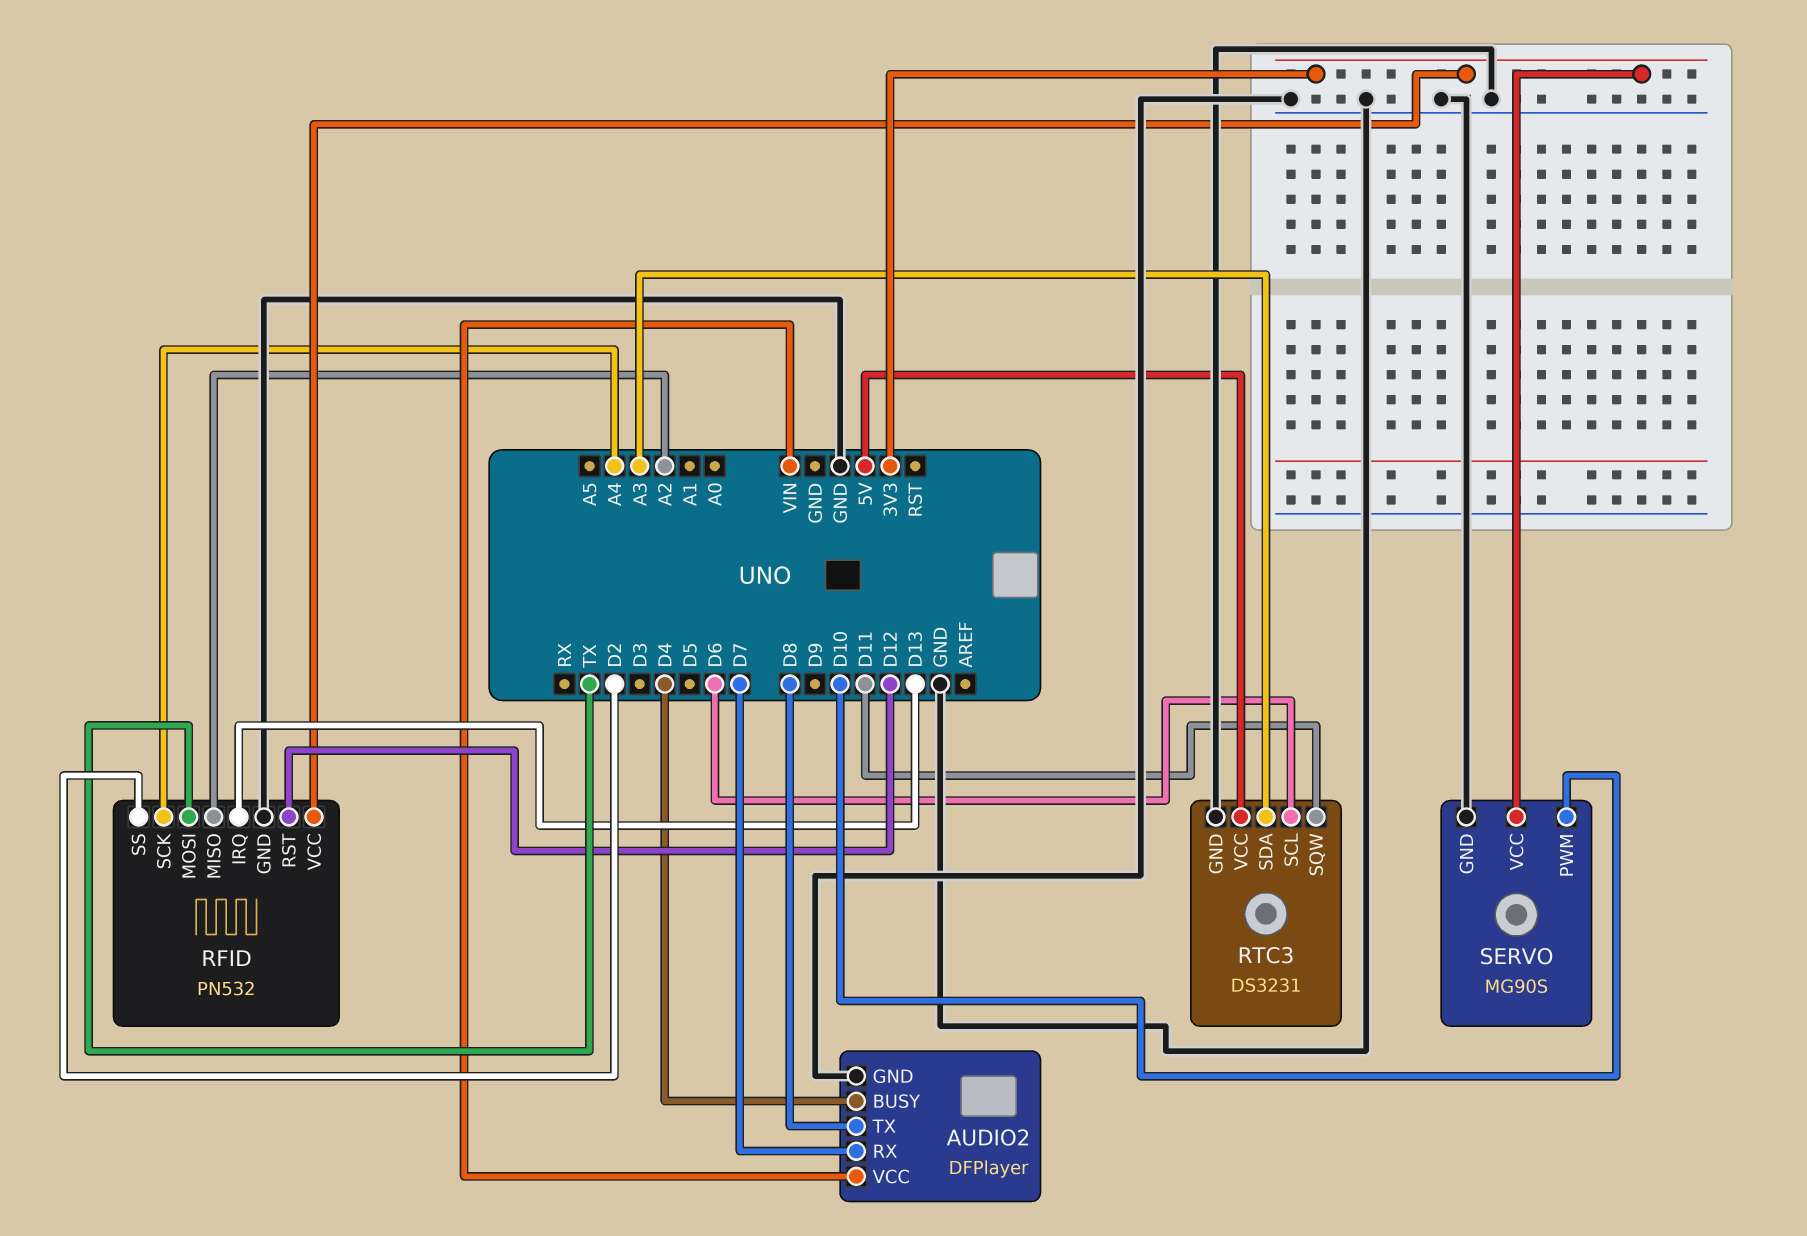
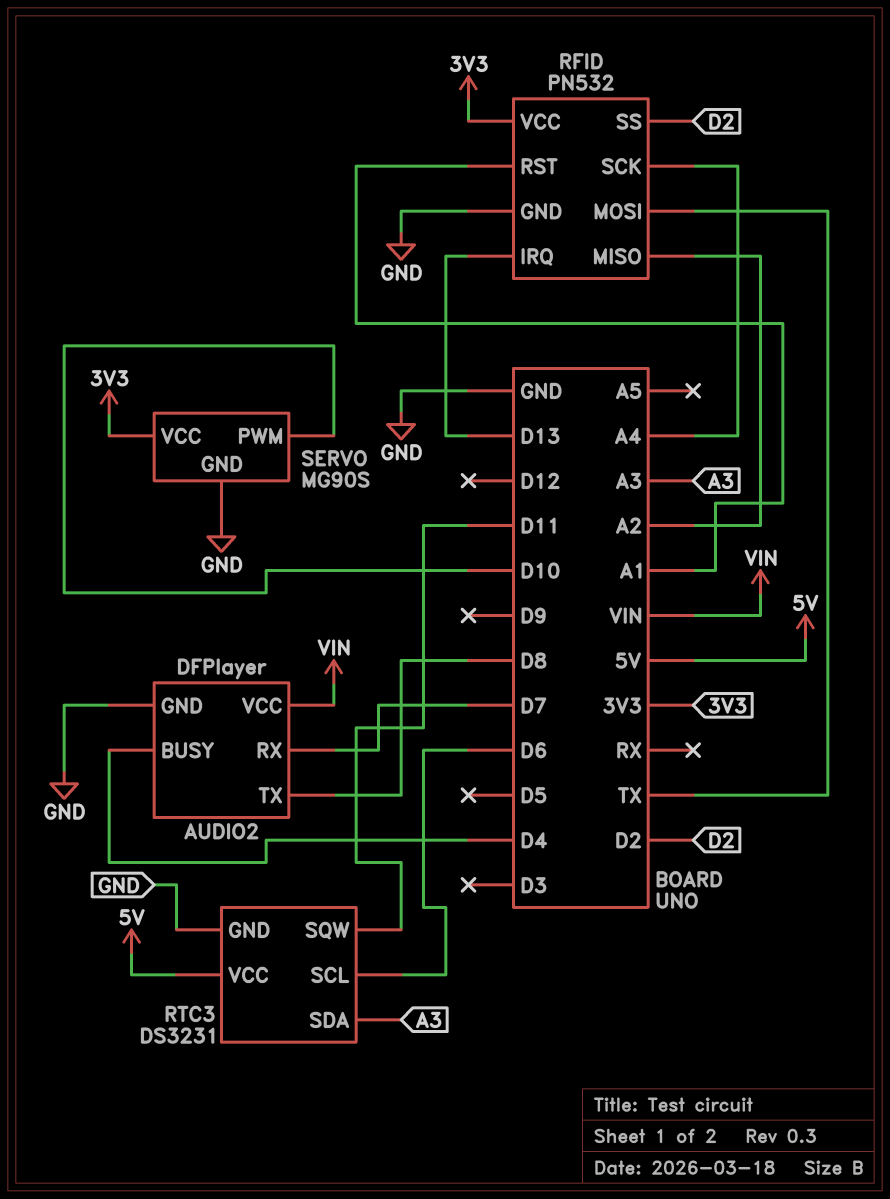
RFID pin RST: D12 -> A1

